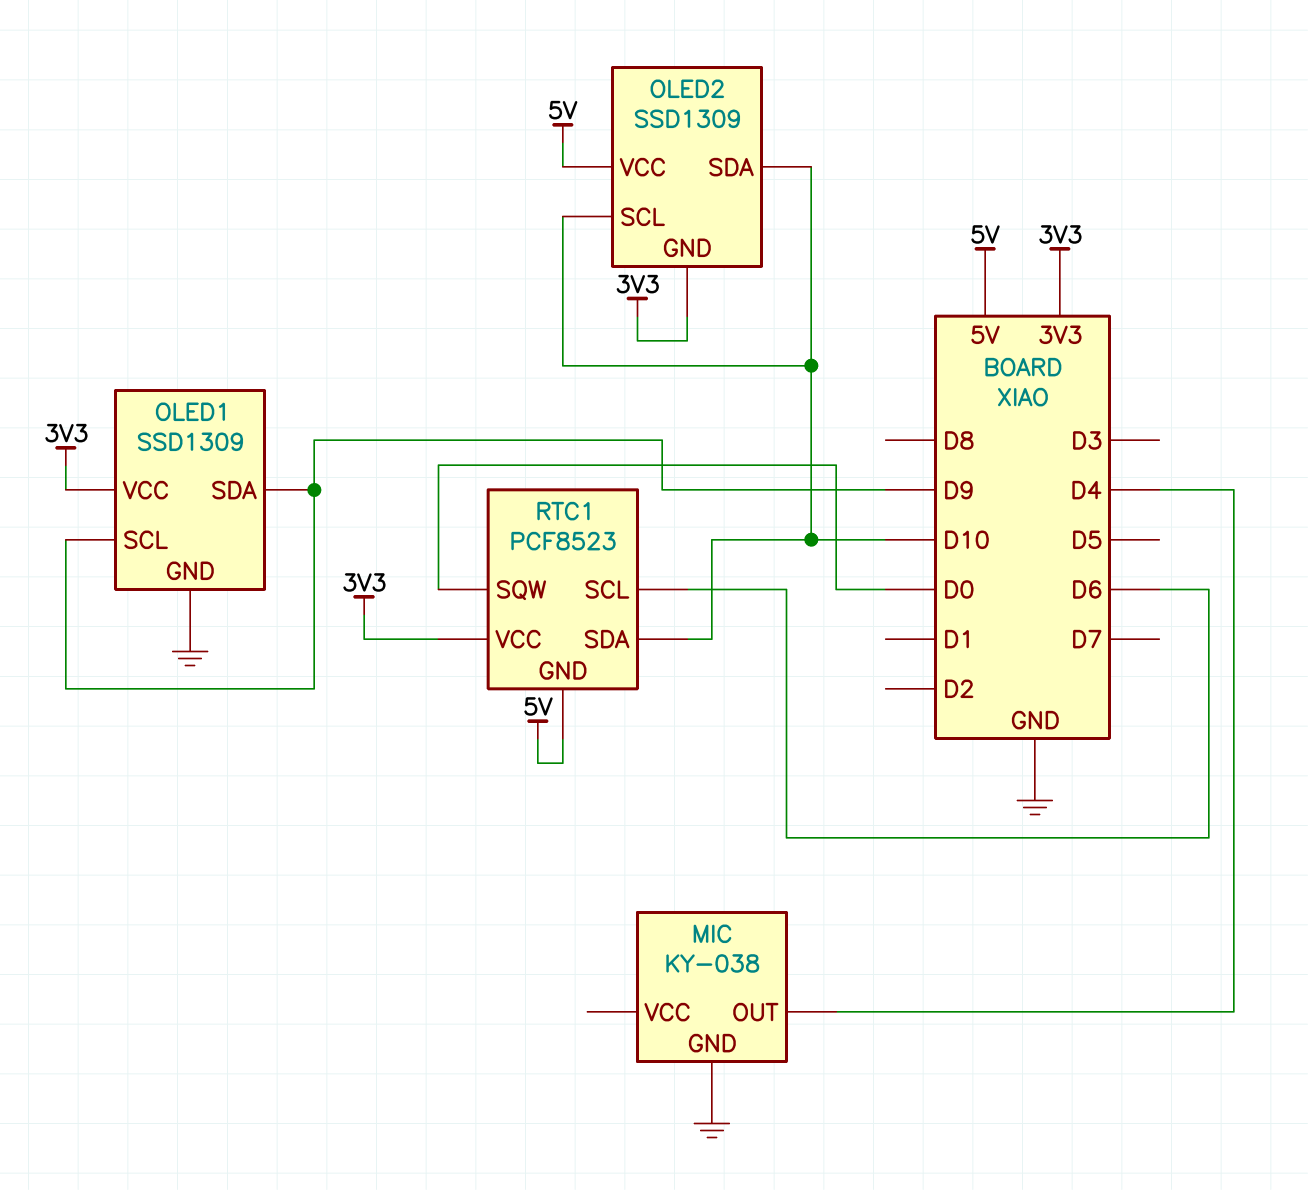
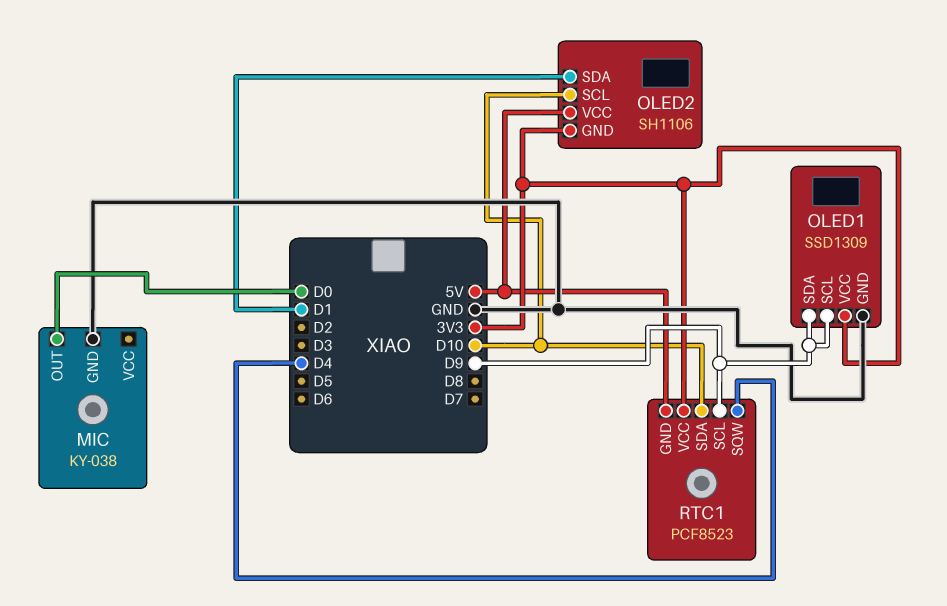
MIC pin OUT: D4 -> D0
OLED2: SSD1309 -> SH1106
OLED2 pin SDA: D10 -> D1
RTC1 pin SCL: D6 -> D9
RTC1 pin SQW: D0 -> D4

